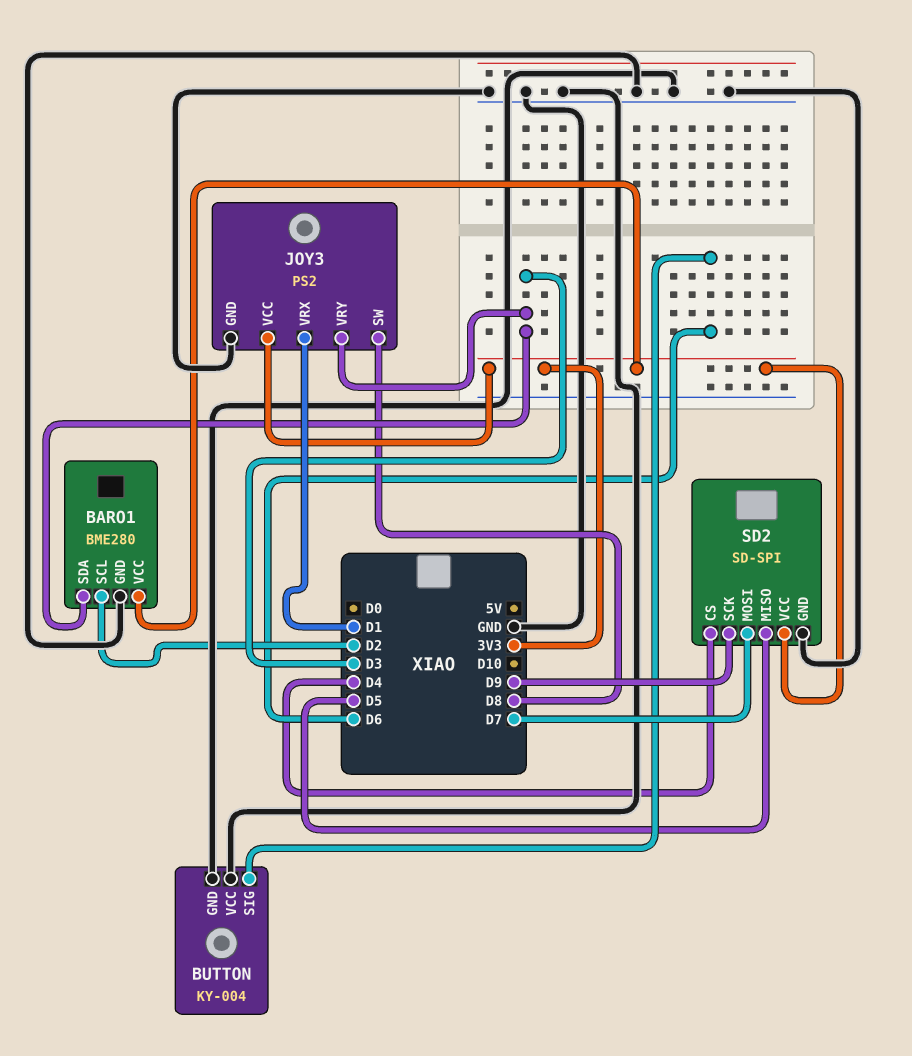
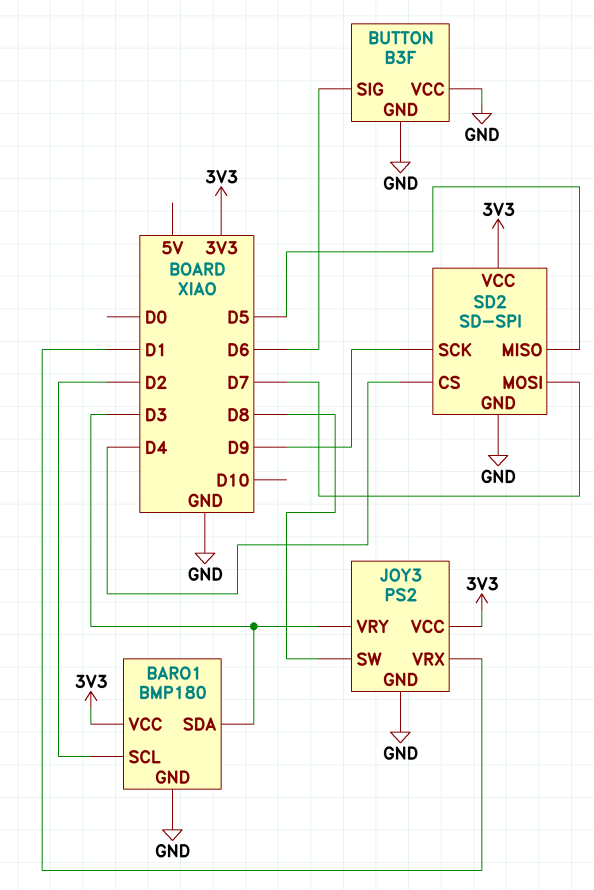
BARO1: BME280 -> BMP180
BUTTON: KY-004 -> B3F

